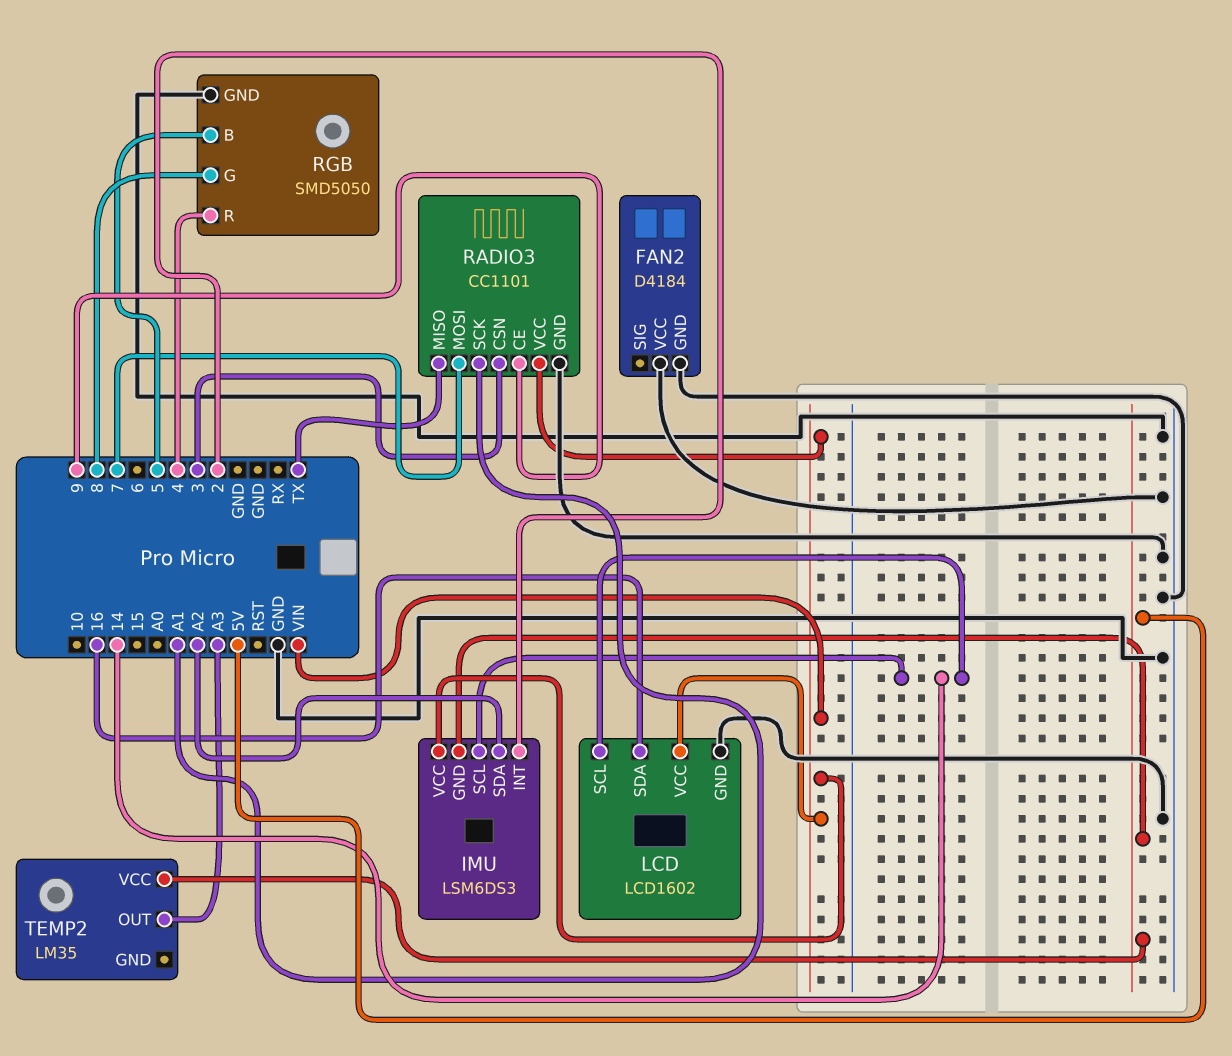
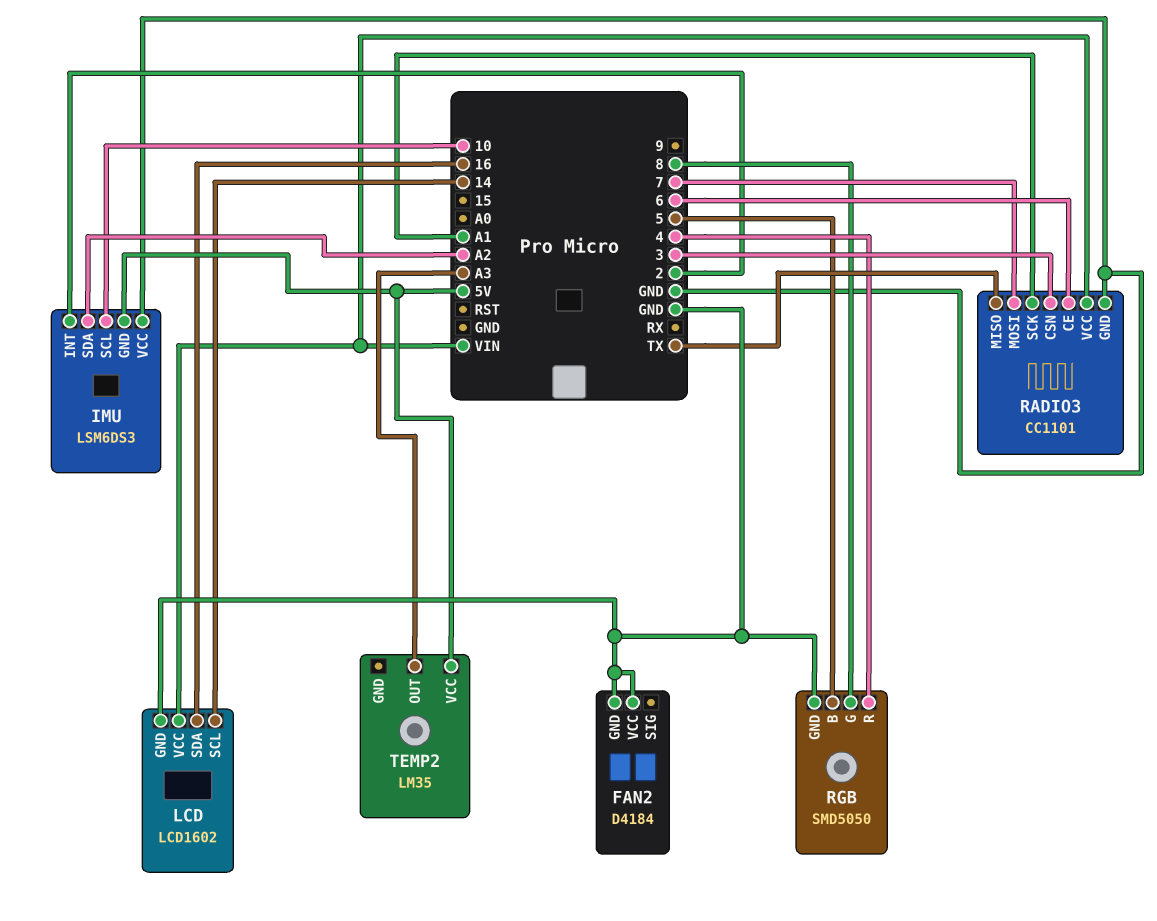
IMU pin SCL: 14 -> 10
IMU pin VCC: VIN -> GND
RADIO3 pin CE: 9 -> 6

